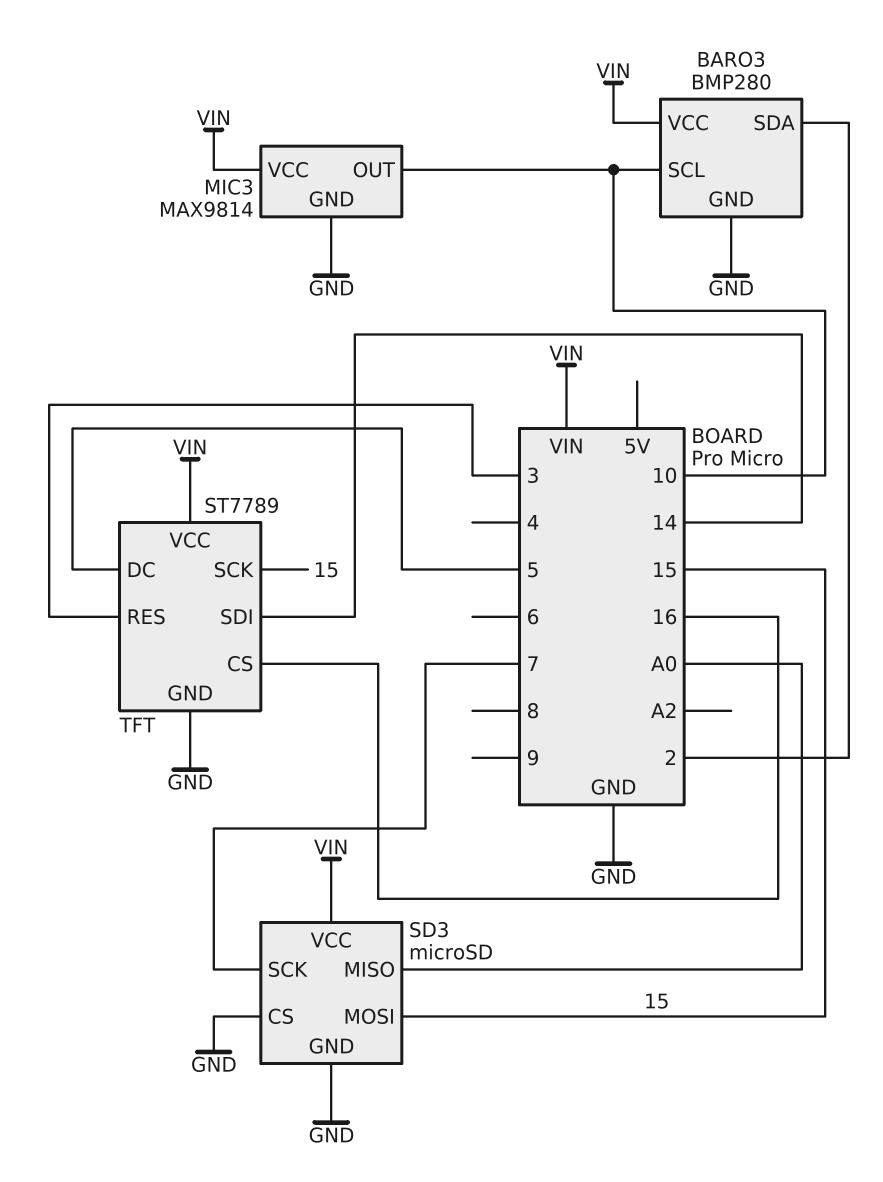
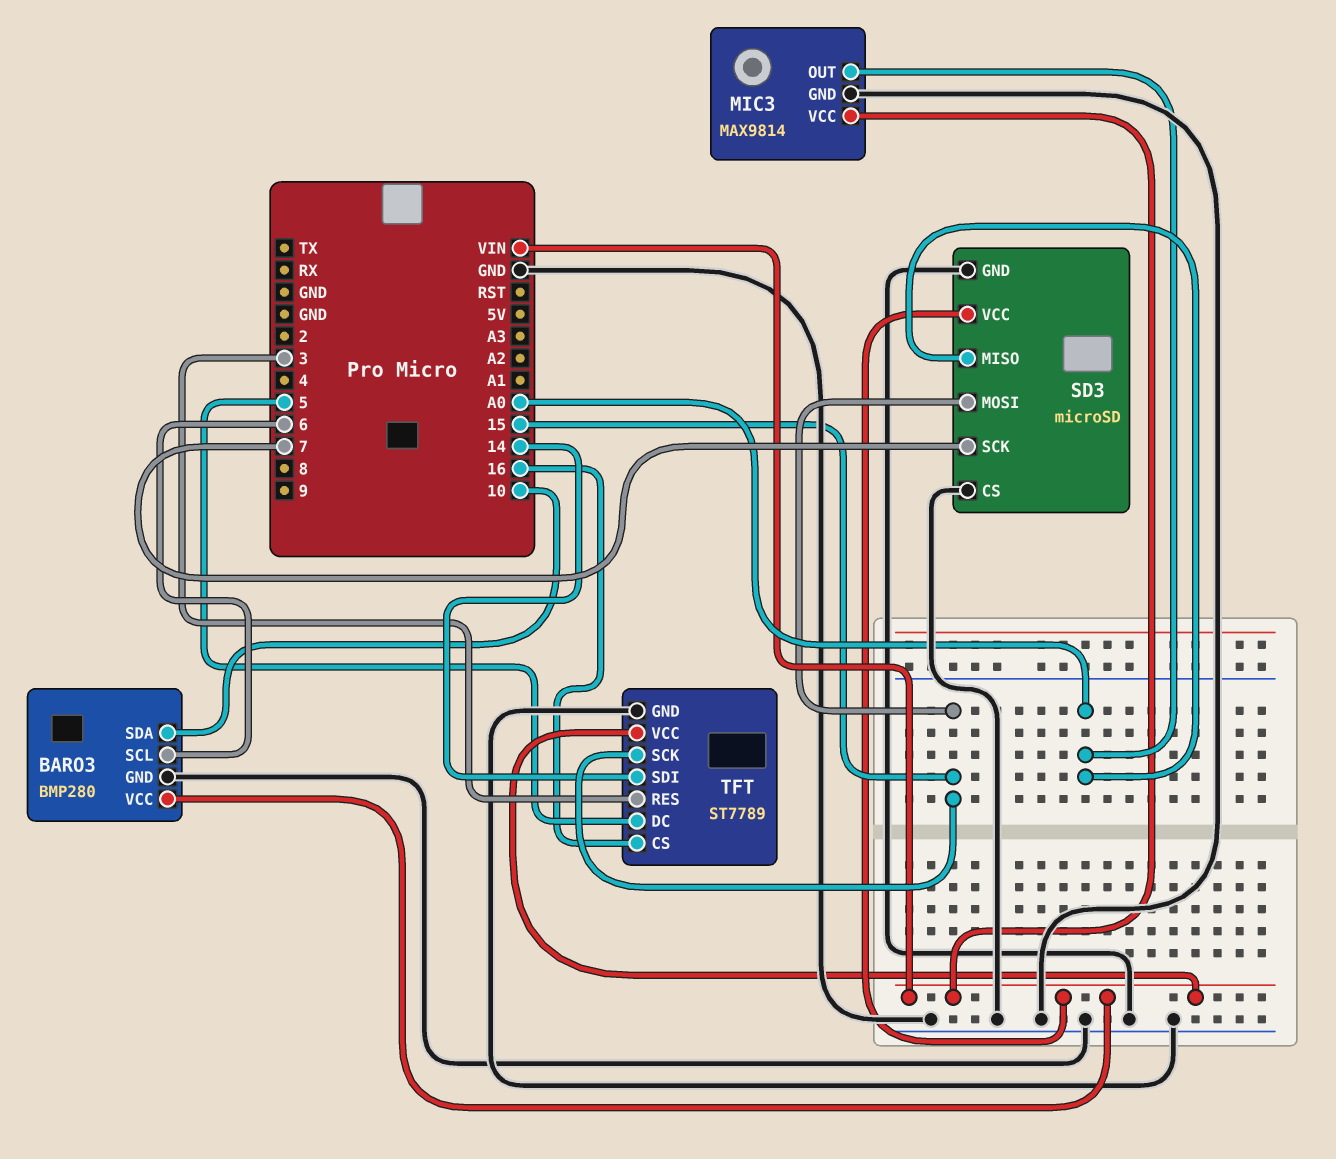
BARO3 pin SCL: 10 -> 6
BARO3 pin SDA: 2 -> 10
MIC3 pin OUT: 10 -> A0

